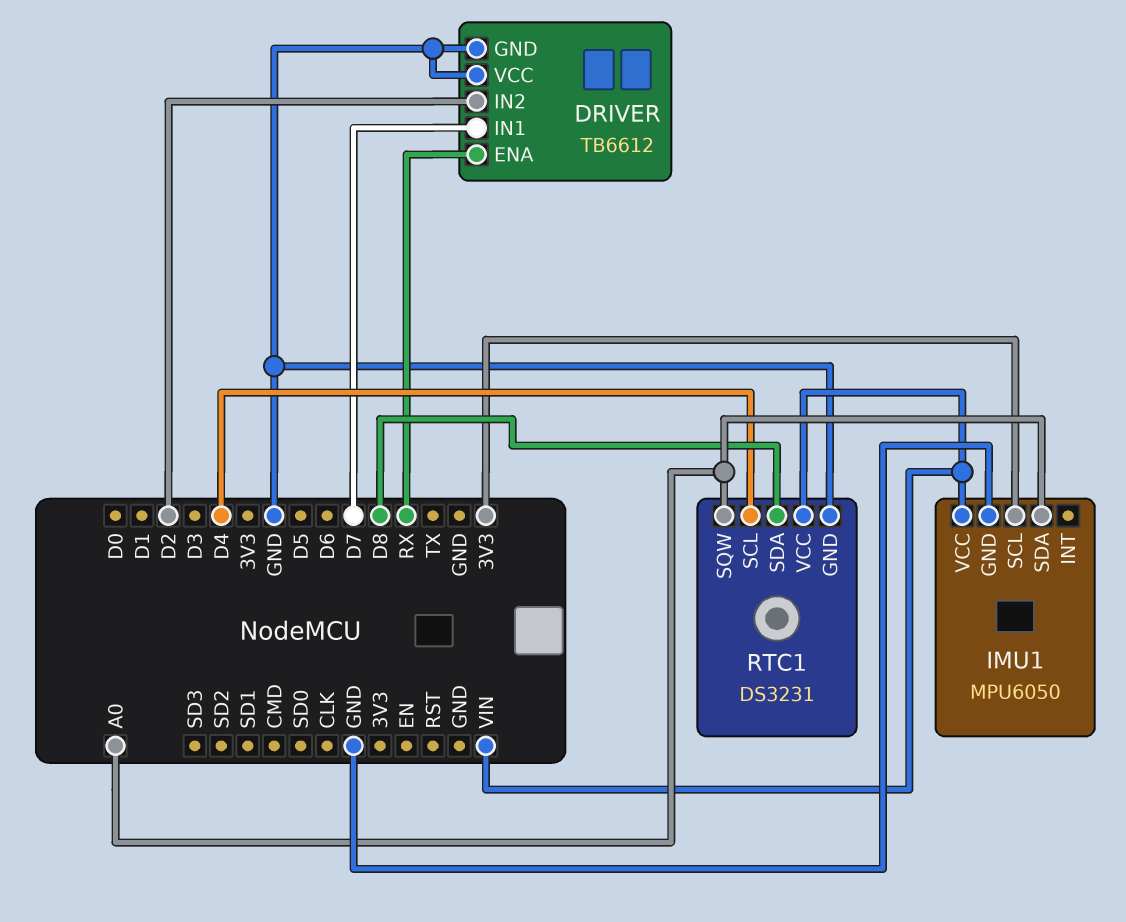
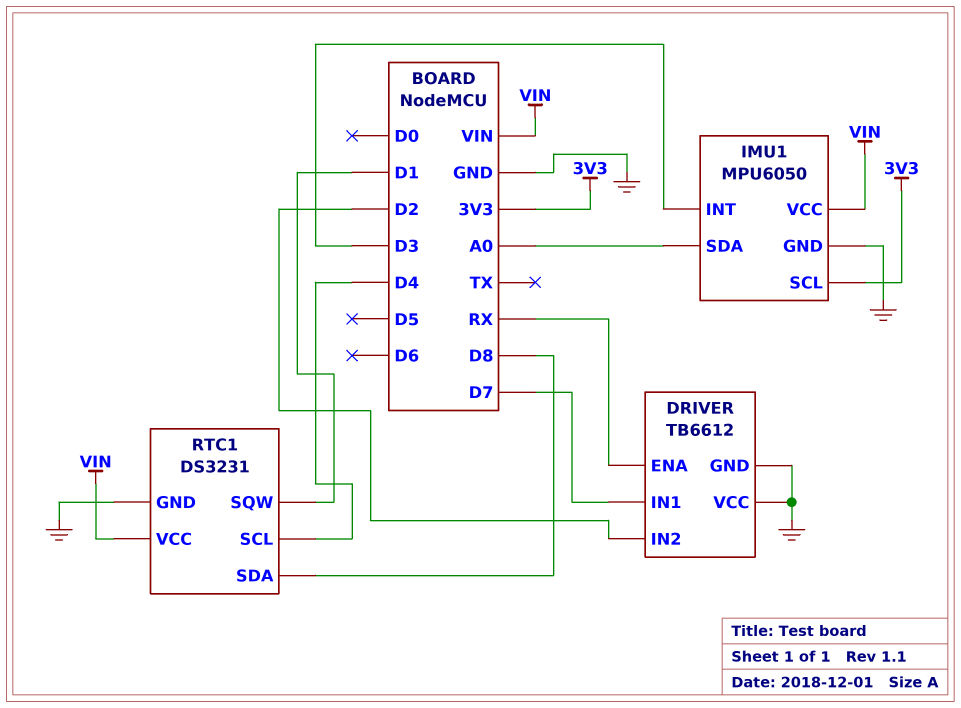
IMU1 pin INT: none -> D3
RTC1 pin SQW: A0 -> D1

